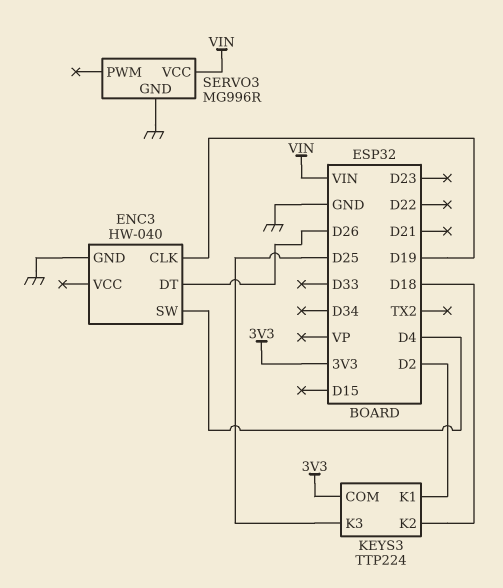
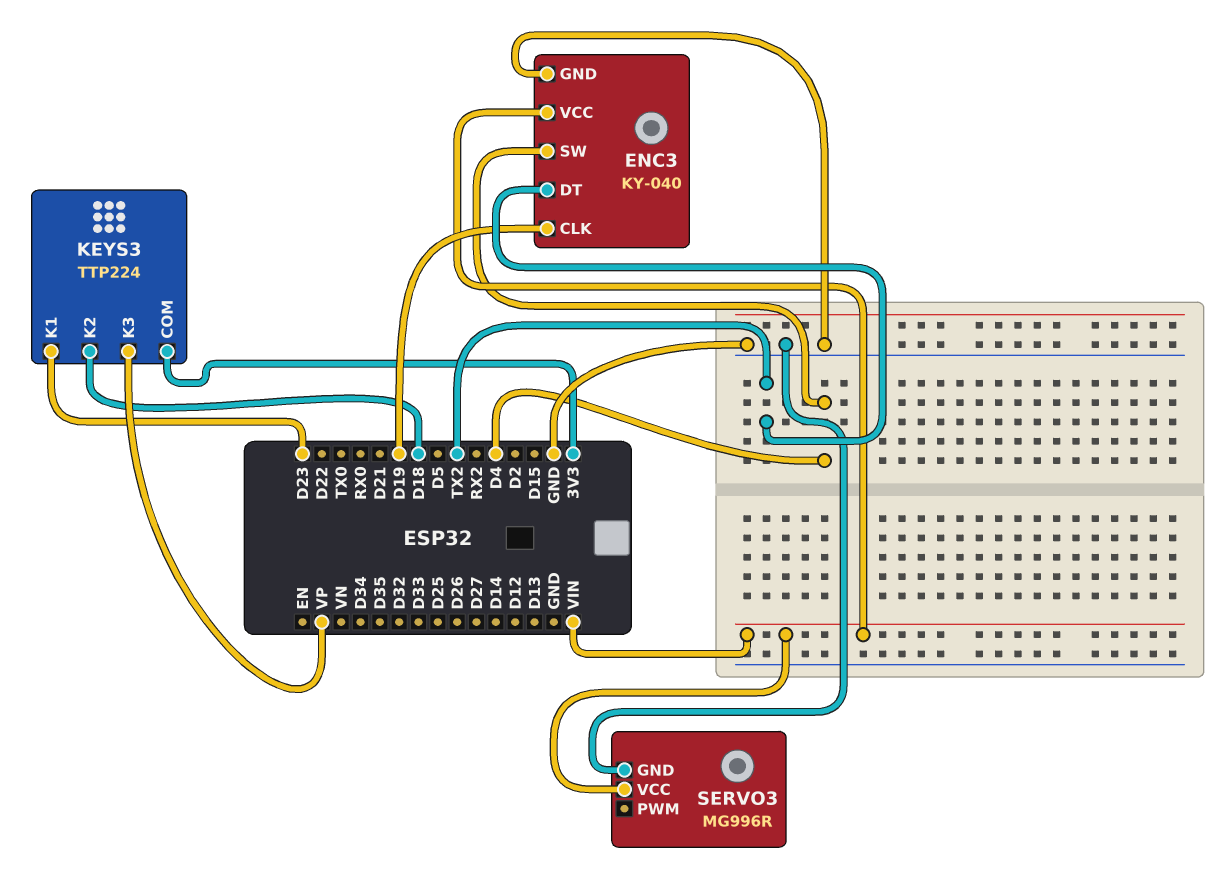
ENC3: HW-040 -> KY-040
ENC3 pin DT: D26 -> TX2
ENC3 pin VCC: none -> VIN
KEYS3 pin K1: D2 -> D23
KEYS3 pin K3: D25 -> VP

